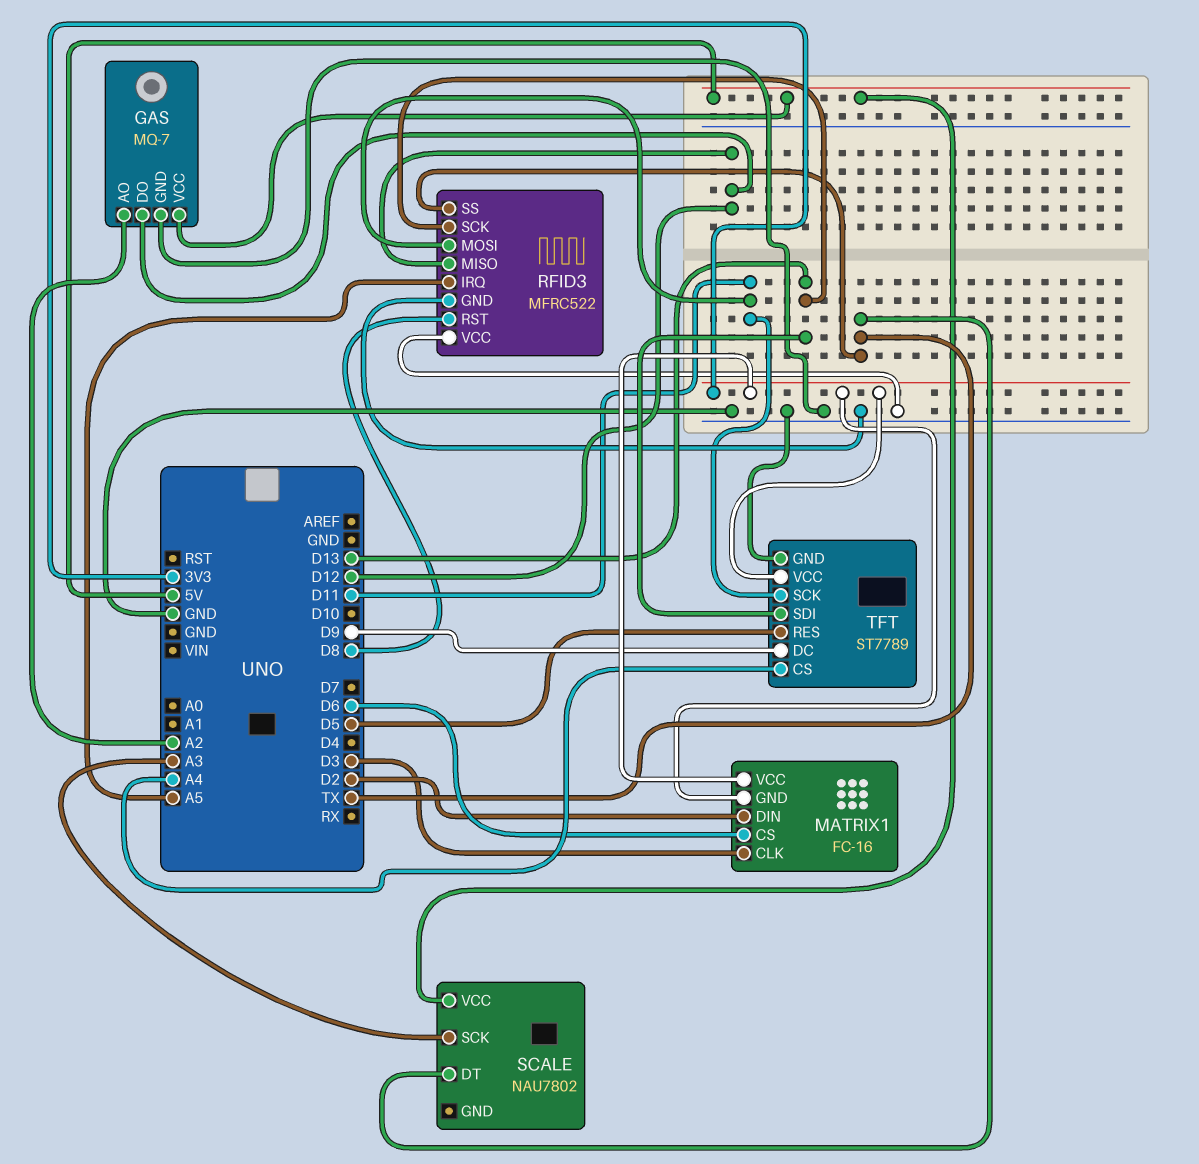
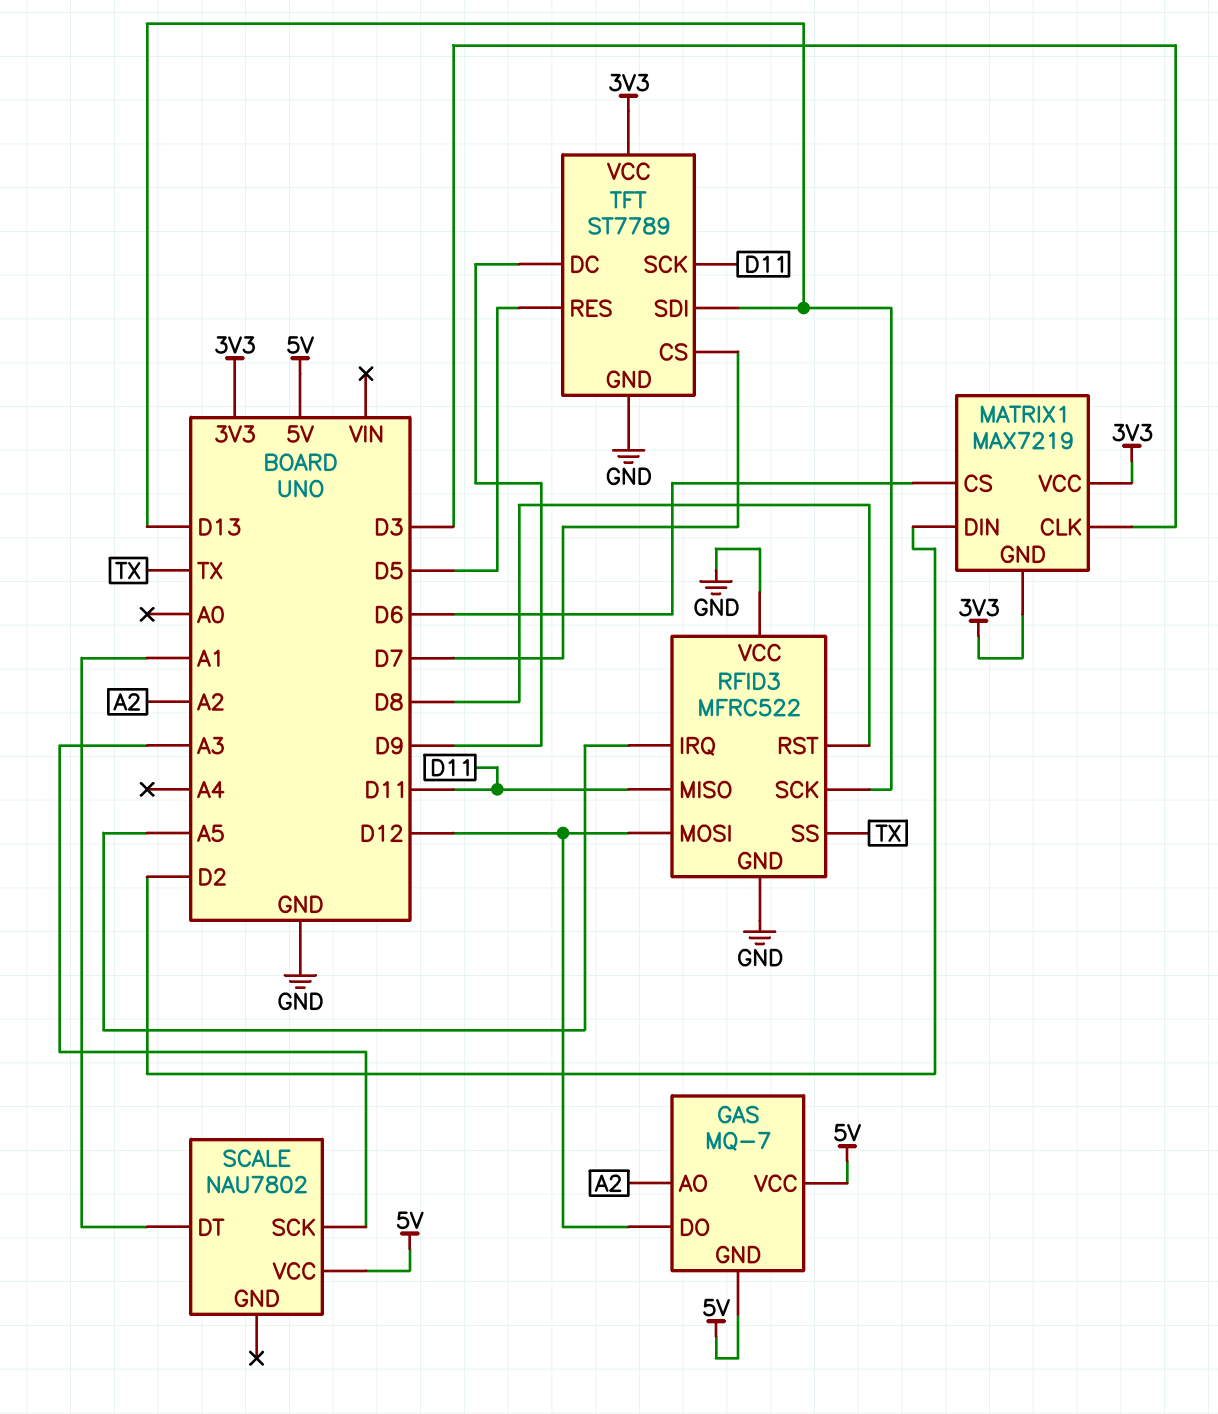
GAS pin GND: GND -> 5V
MATRIX1: FC-16 -> MAX7219
RFID3 pin MISO: D12 -> D11
RFID3 pin MOSI: D11 -> D12
SCALE pin DT: TX -> A1
TFT pin CS: A4 -> D7

